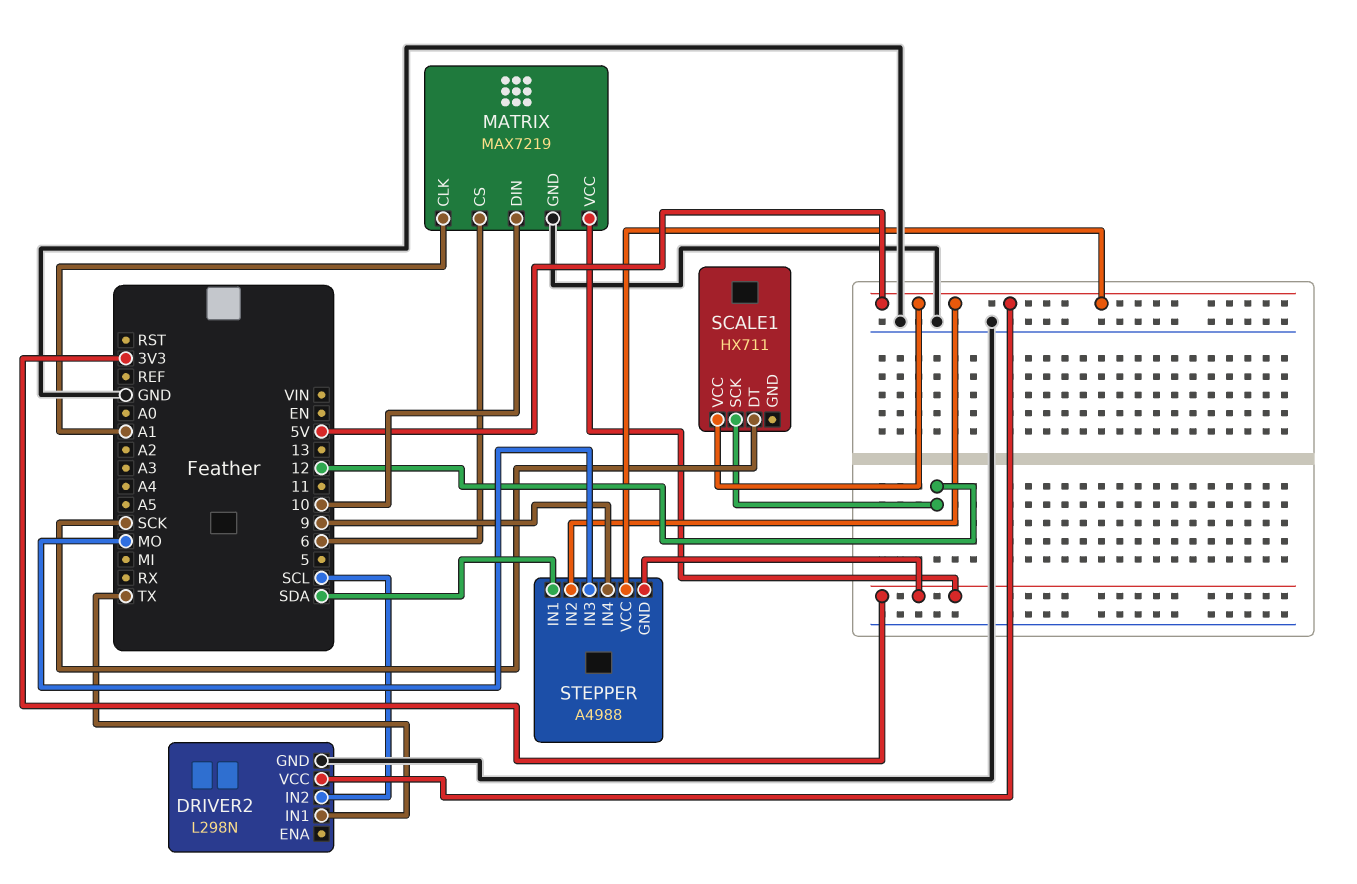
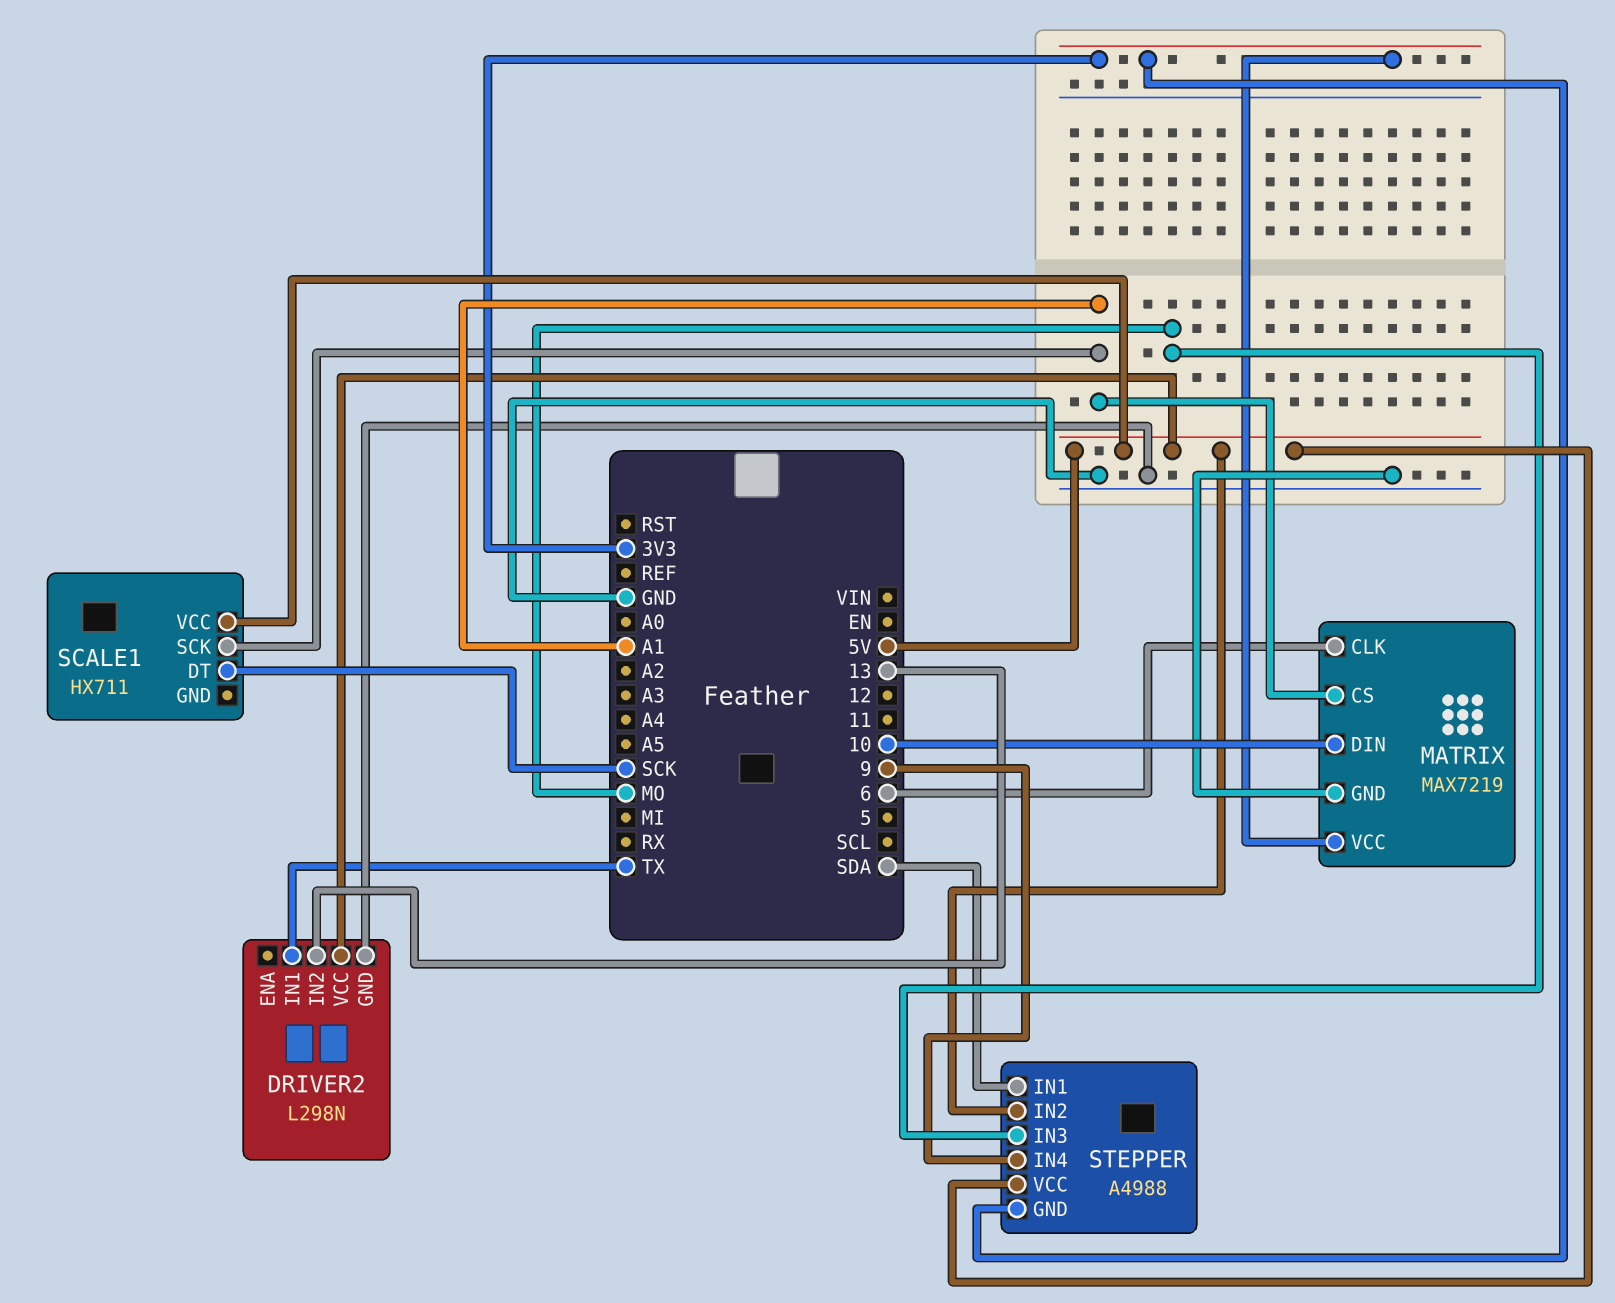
DRIVER2 pin IN2: SCL -> 13
MATRIX pin CLK: A1 -> 6
MATRIX pin CS: 6 -> A1
SCALE1 pin SCK: 12 -> A1

